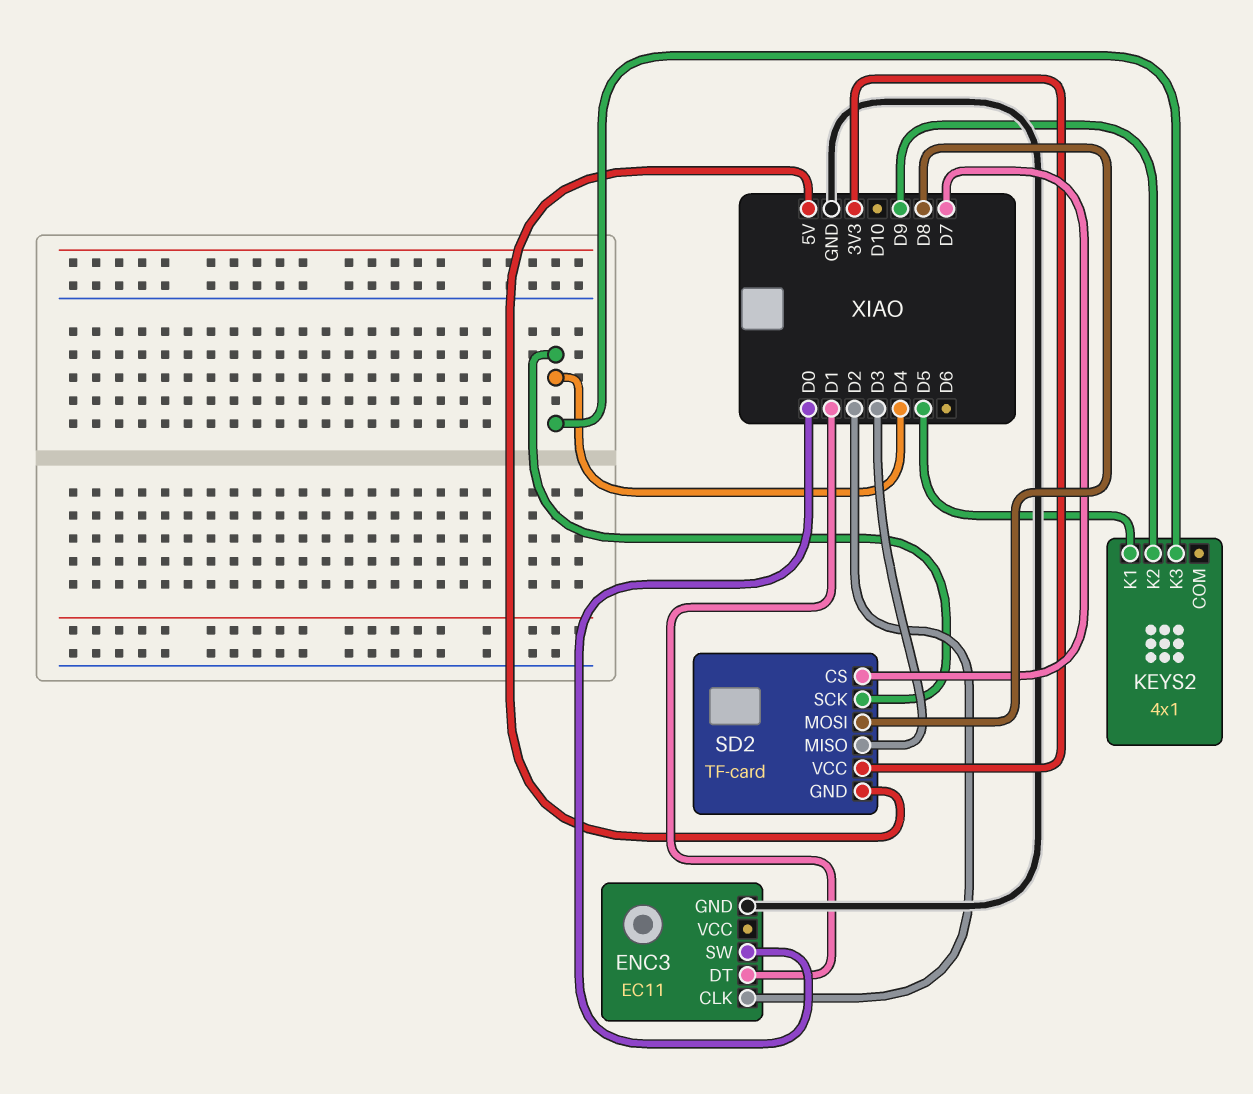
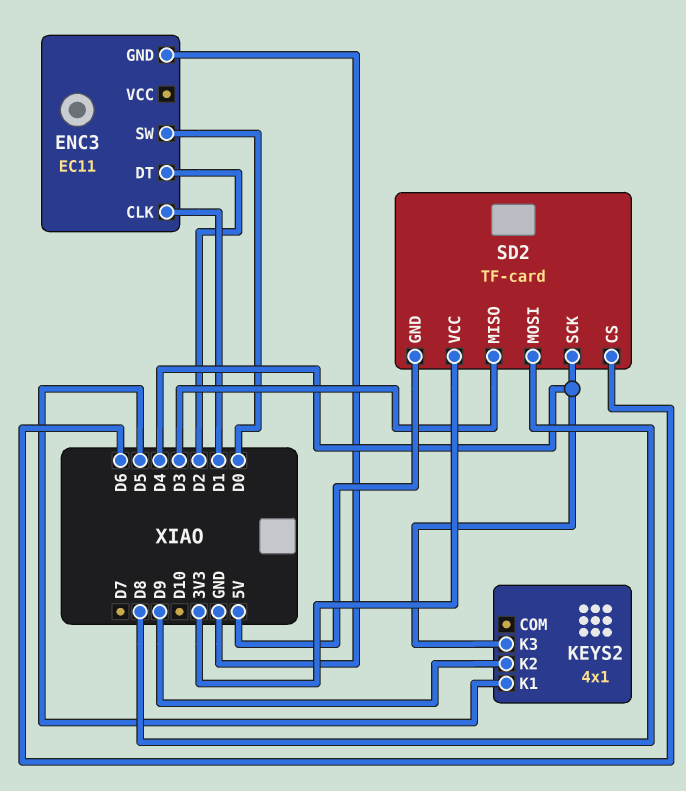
ENC3 pin CLK: D2 -> D1
ENC3 pin DT: D1 -> D2
SD2 pin CS: D7 -> D6

